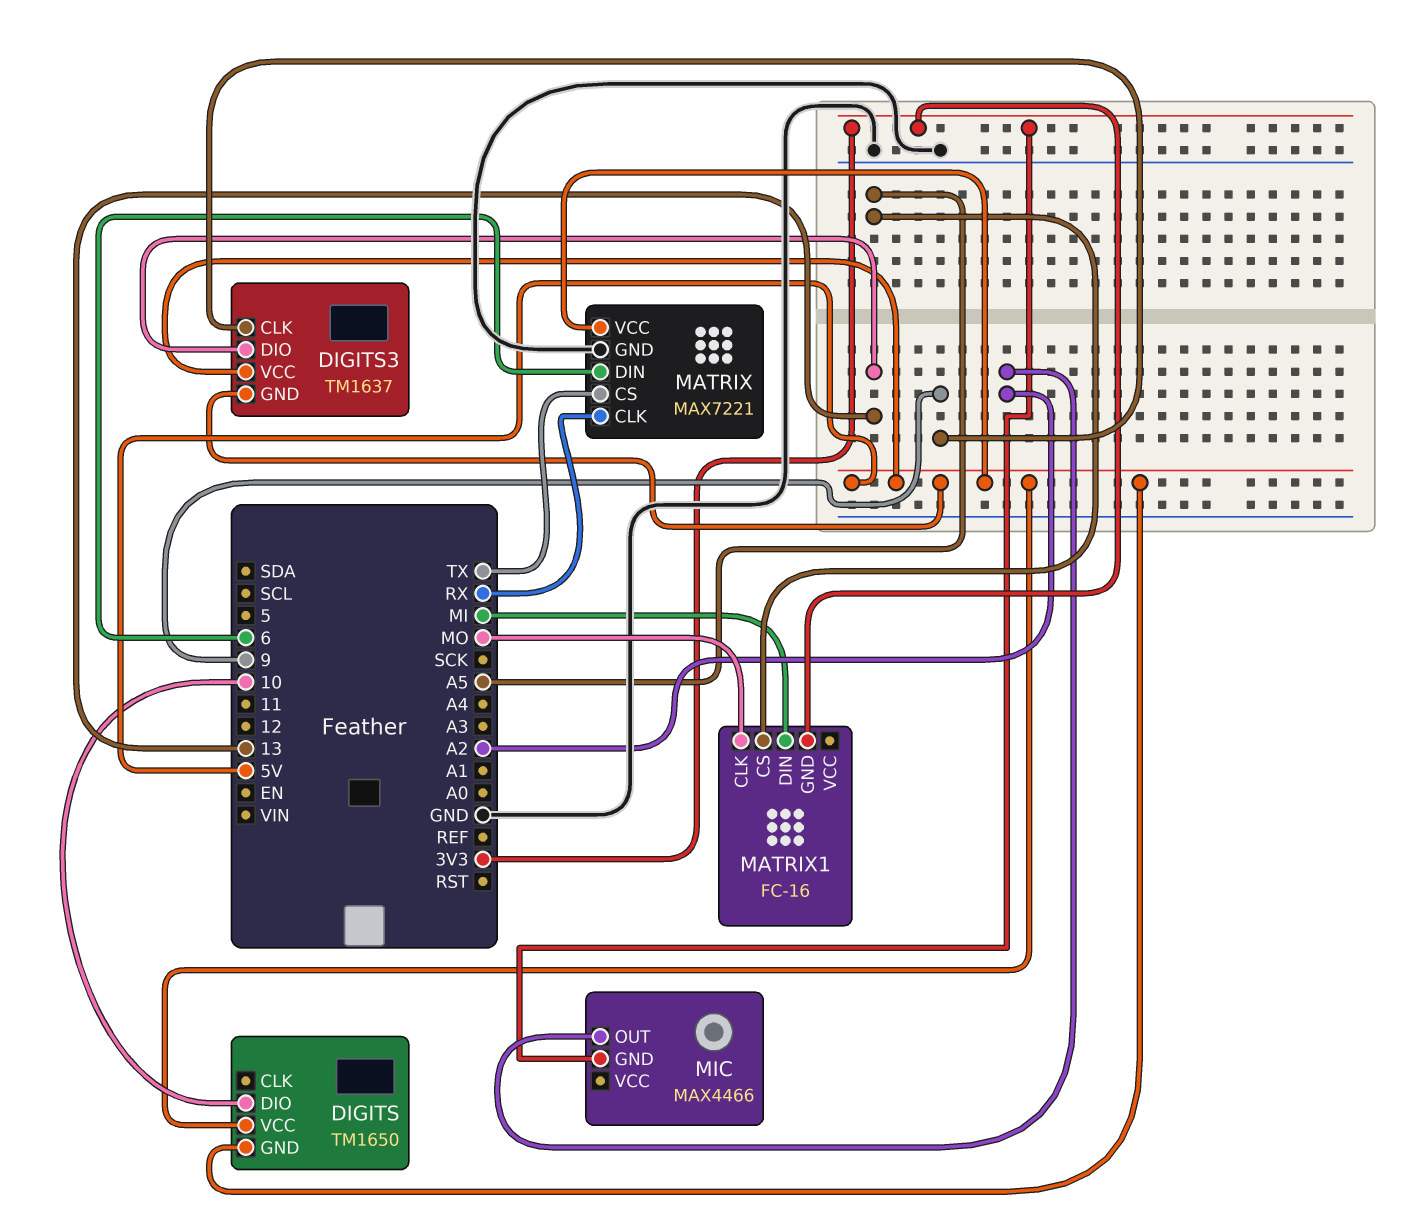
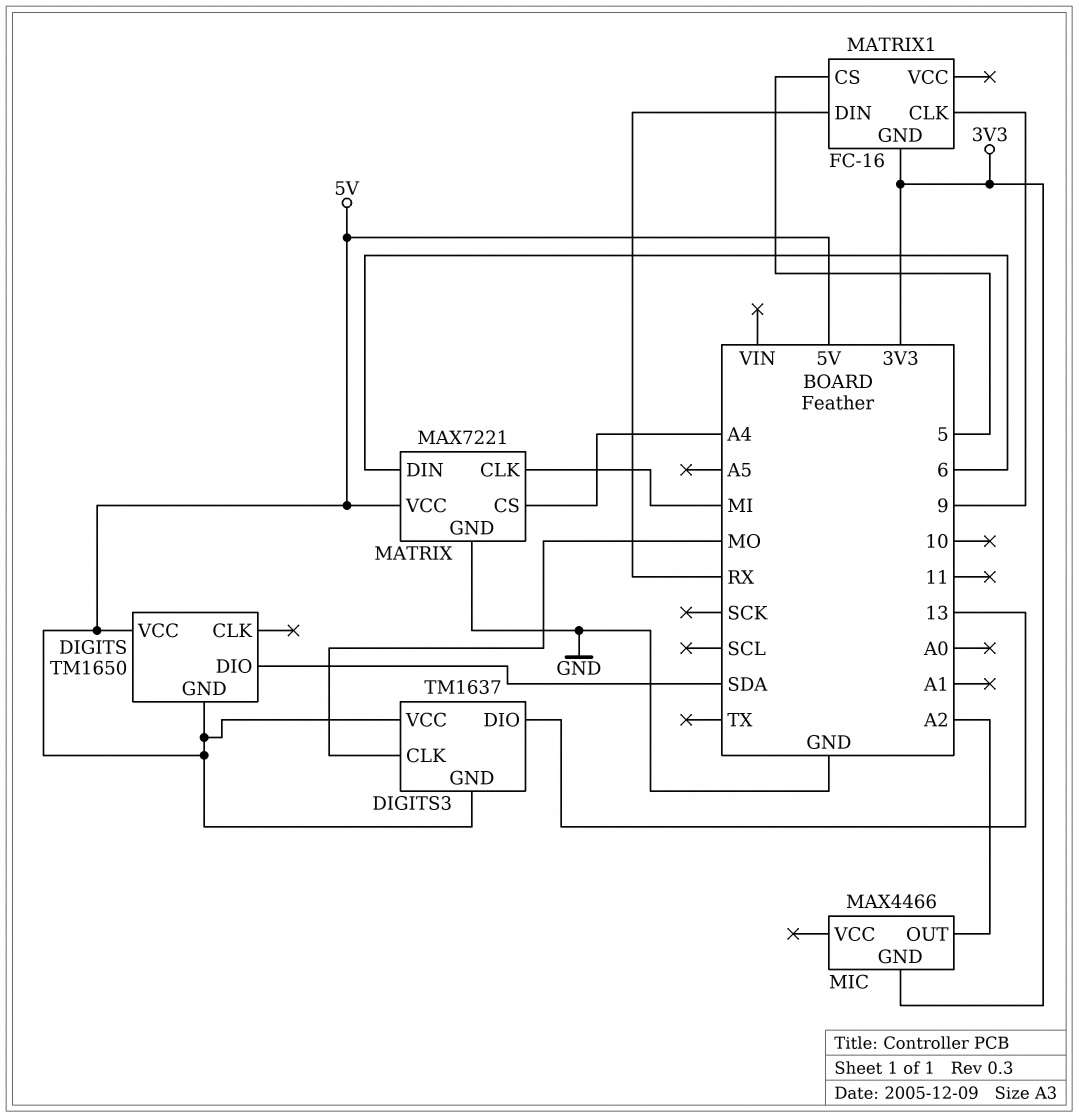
DIGITS pin DIO: 10 -> SDA
DIGITS3 pin CLK: 9 -> MO
MATRIX pin CLK: RX -> MI
MATRIX pin CS: TX -> A4
MATRIX1 pin CLK: MO -> 9
MATRIX1 pin CS: A5 -> 5
MATRIX1 pin DIN: MI -> RX

